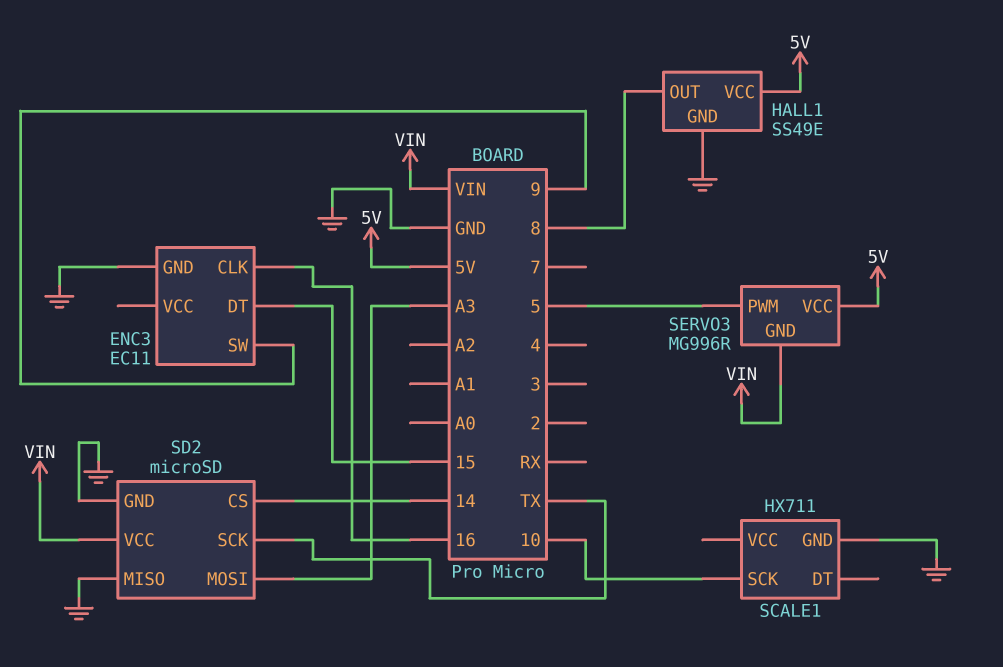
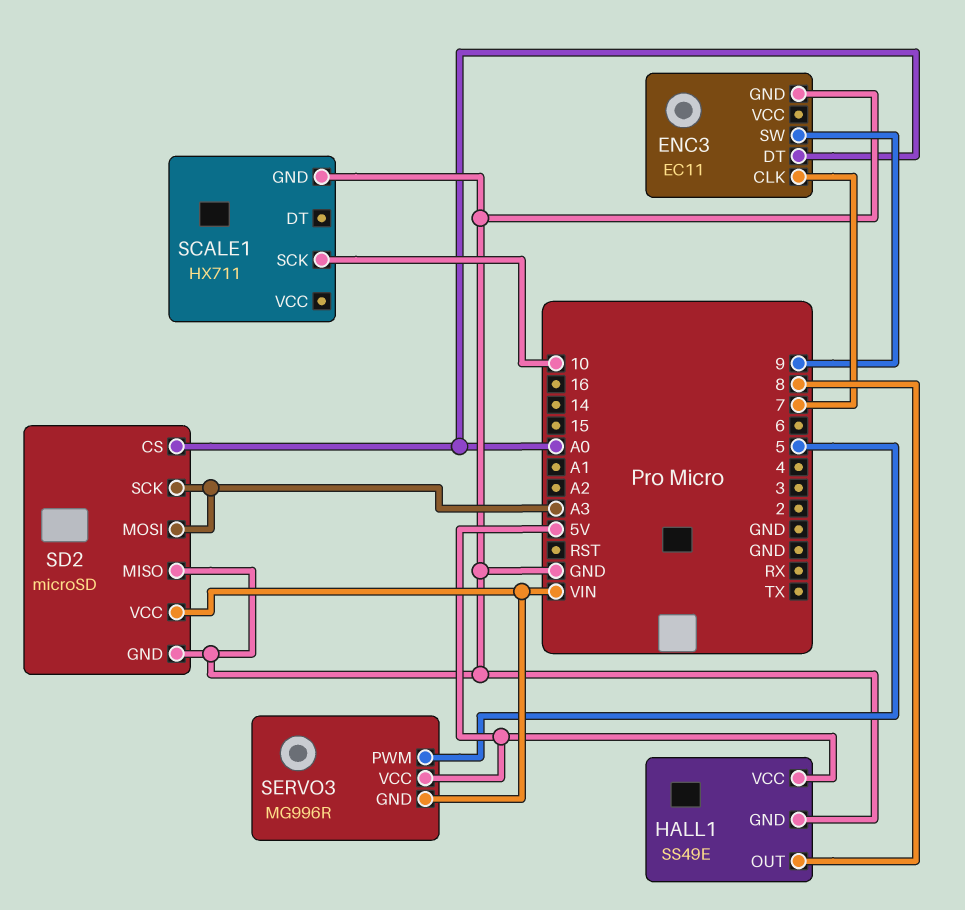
ENC3 pin CLK: 16 -> 7
ENC3 pin DT: 15 -> A0
SD2 pin CS: 14 -> A0
SD2 pin SCK: TX -> A3

